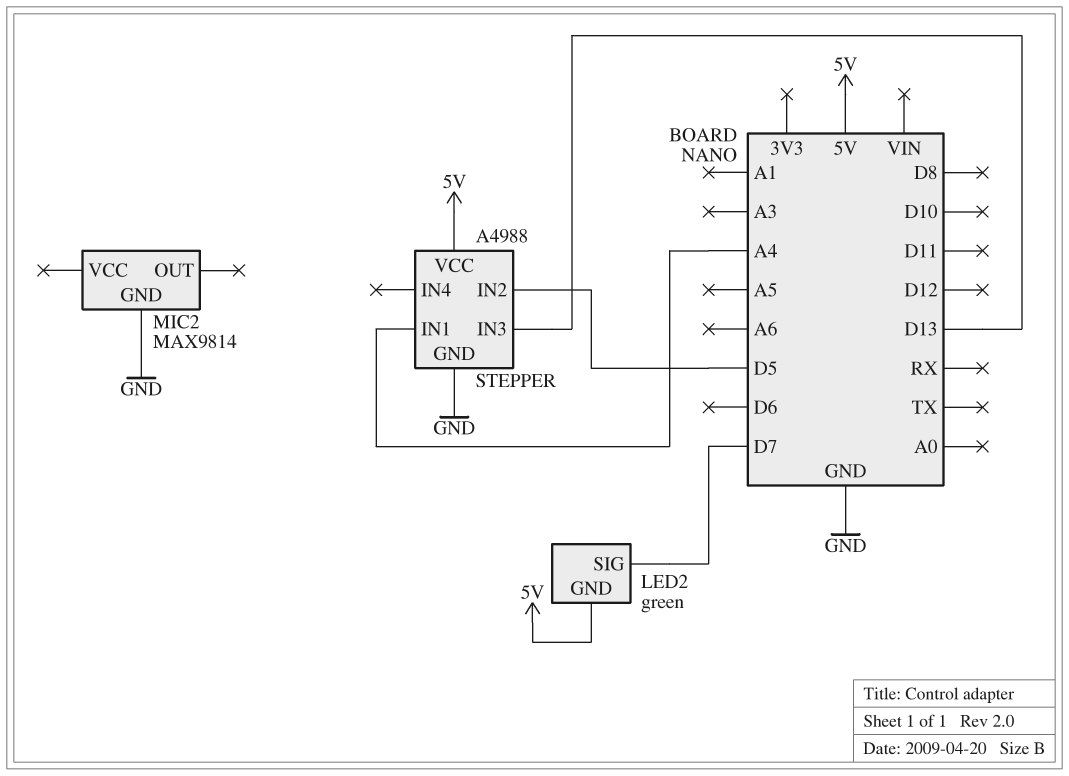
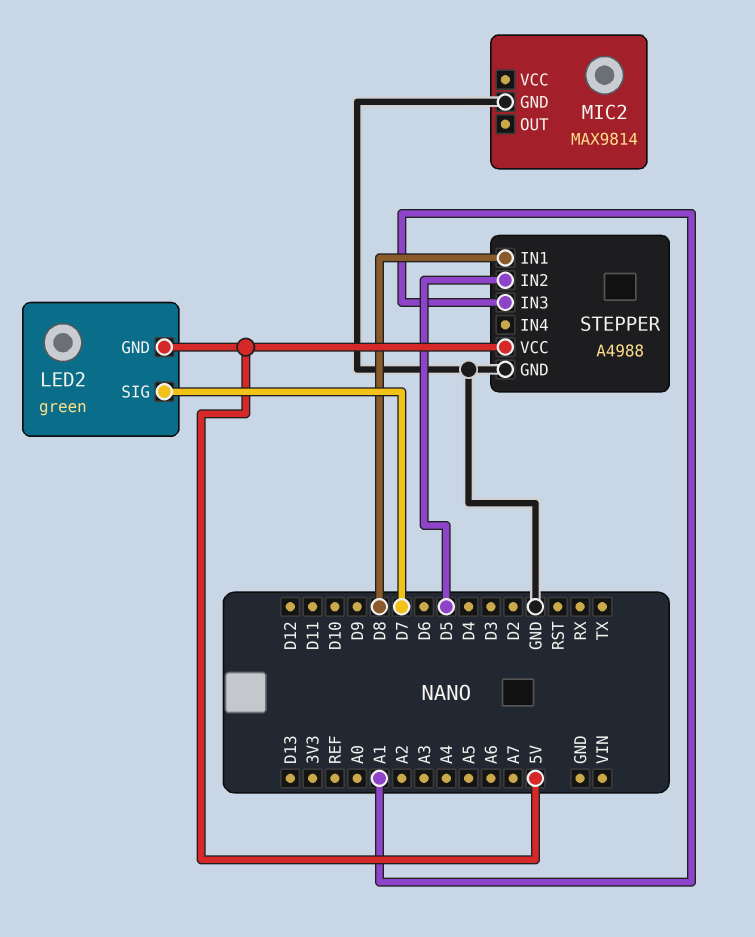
STEPPER pin IN1: A4 -> D8
STEPPER pin IN3: D13 -> A1

